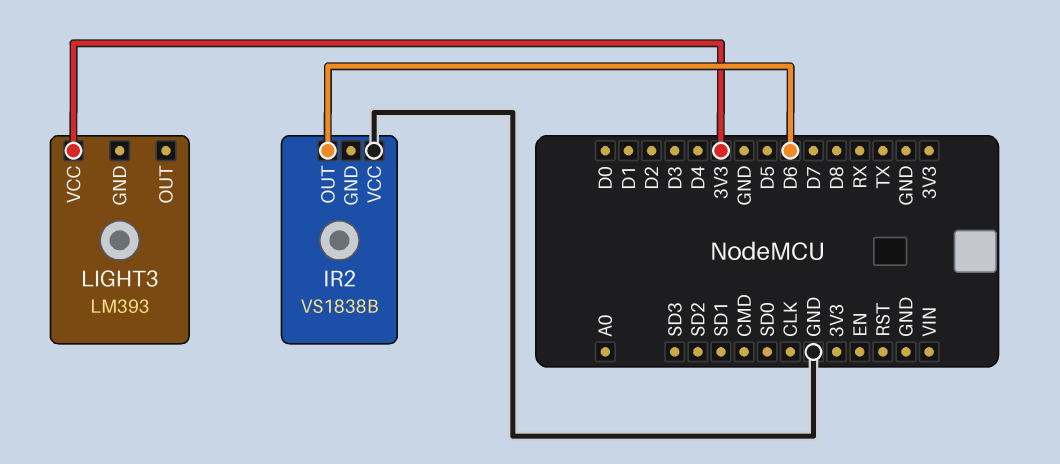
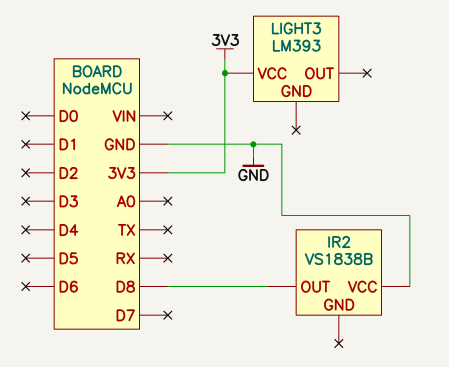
IR2 pin OUT: D6 -> D8

